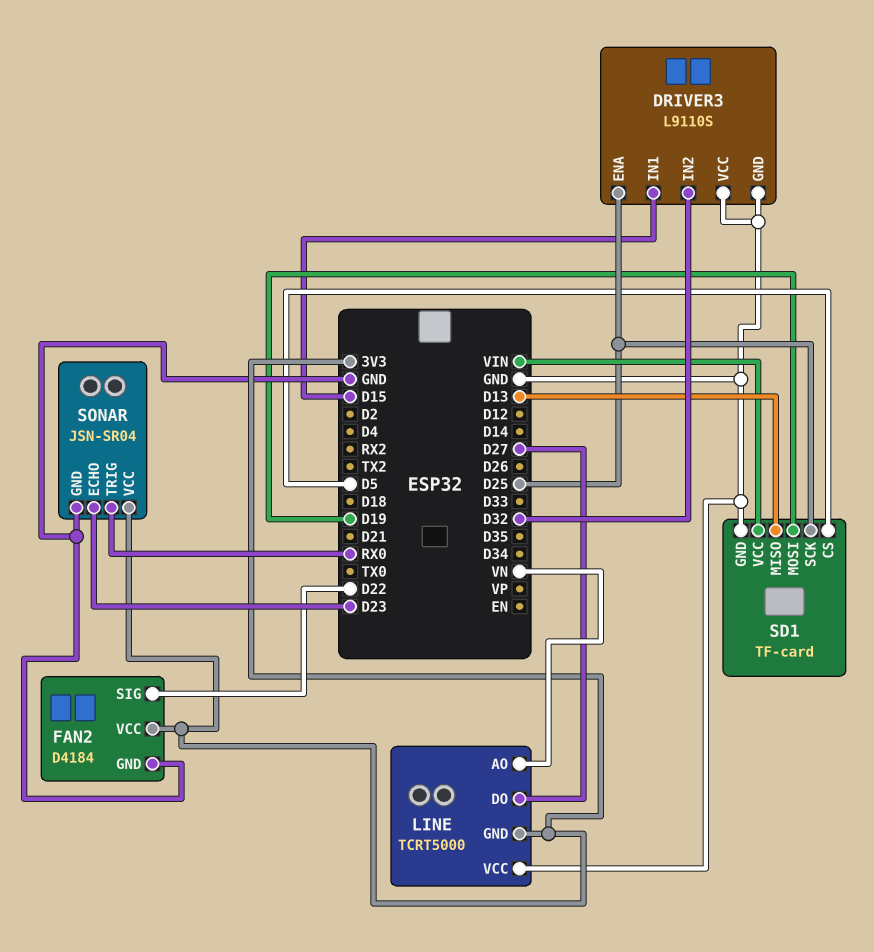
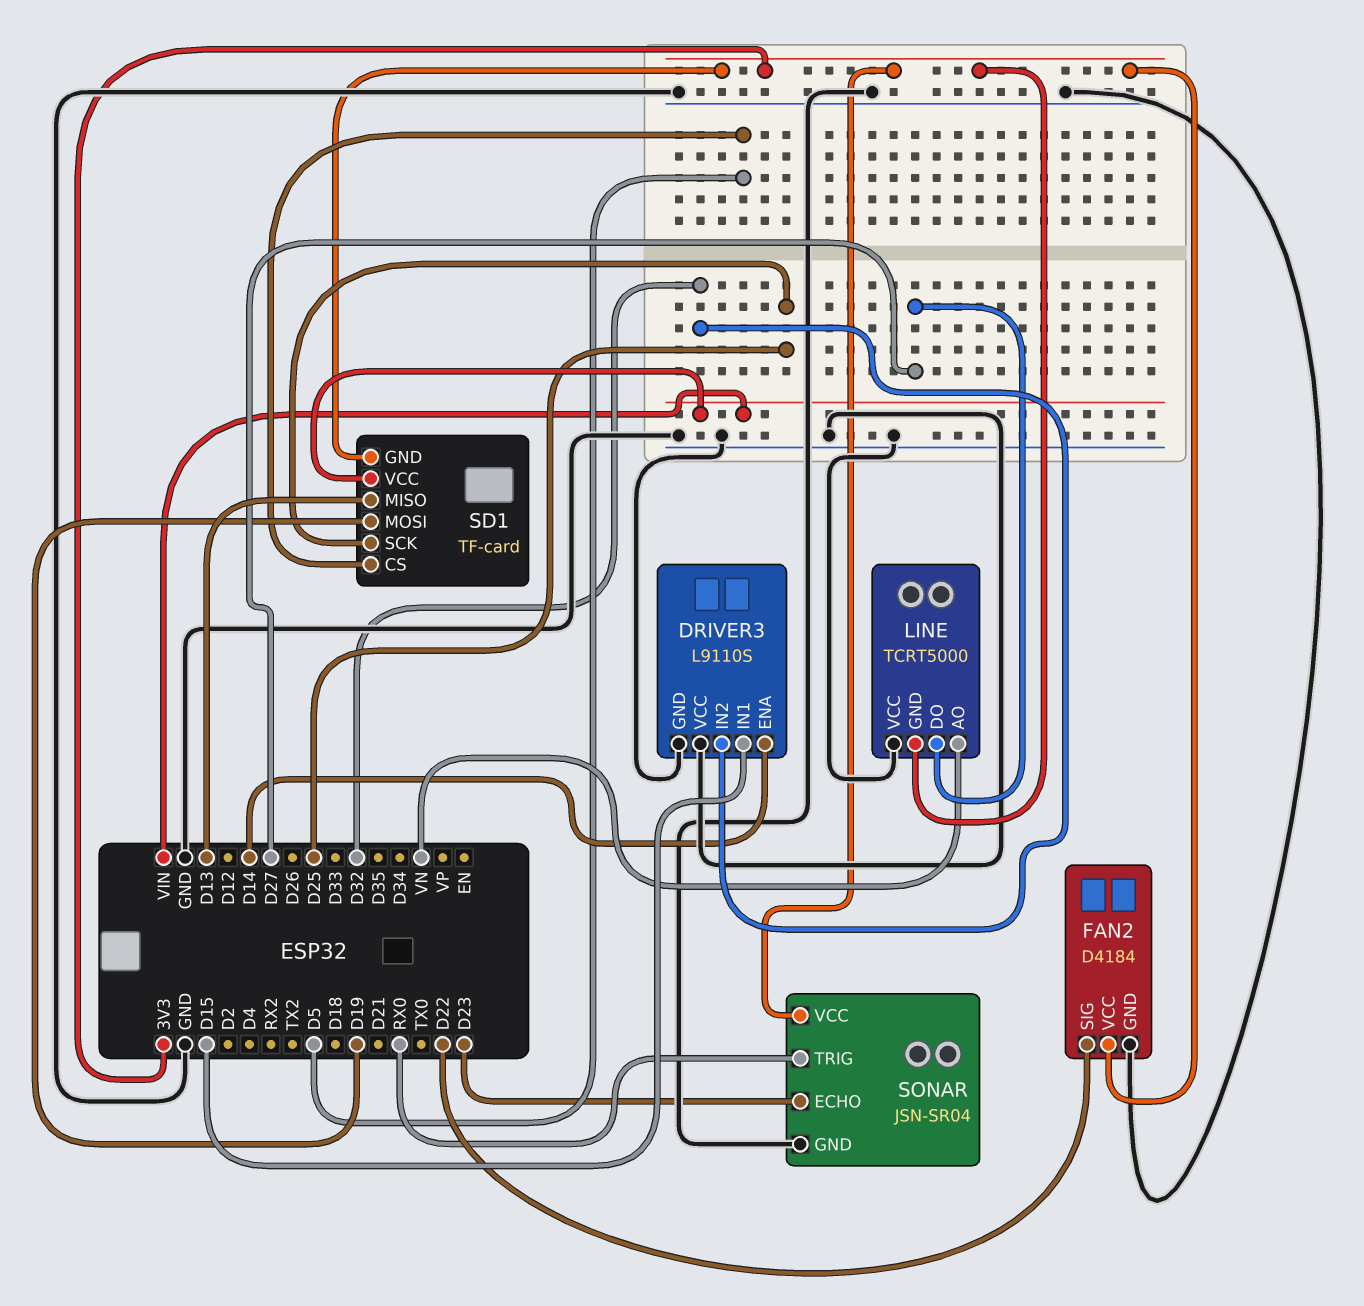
DRIVER3 pin ENA: D25 -> D14
SD1 pin GND: GND -> 3V3

